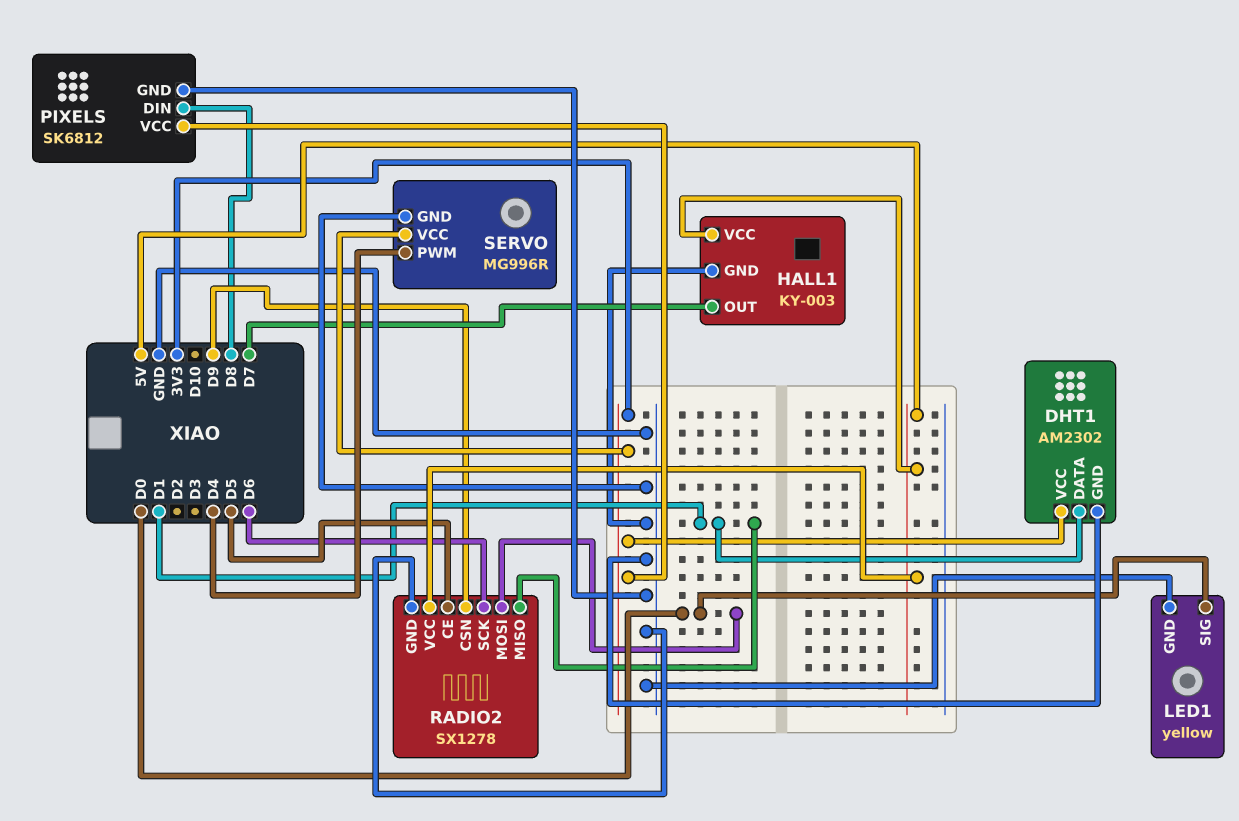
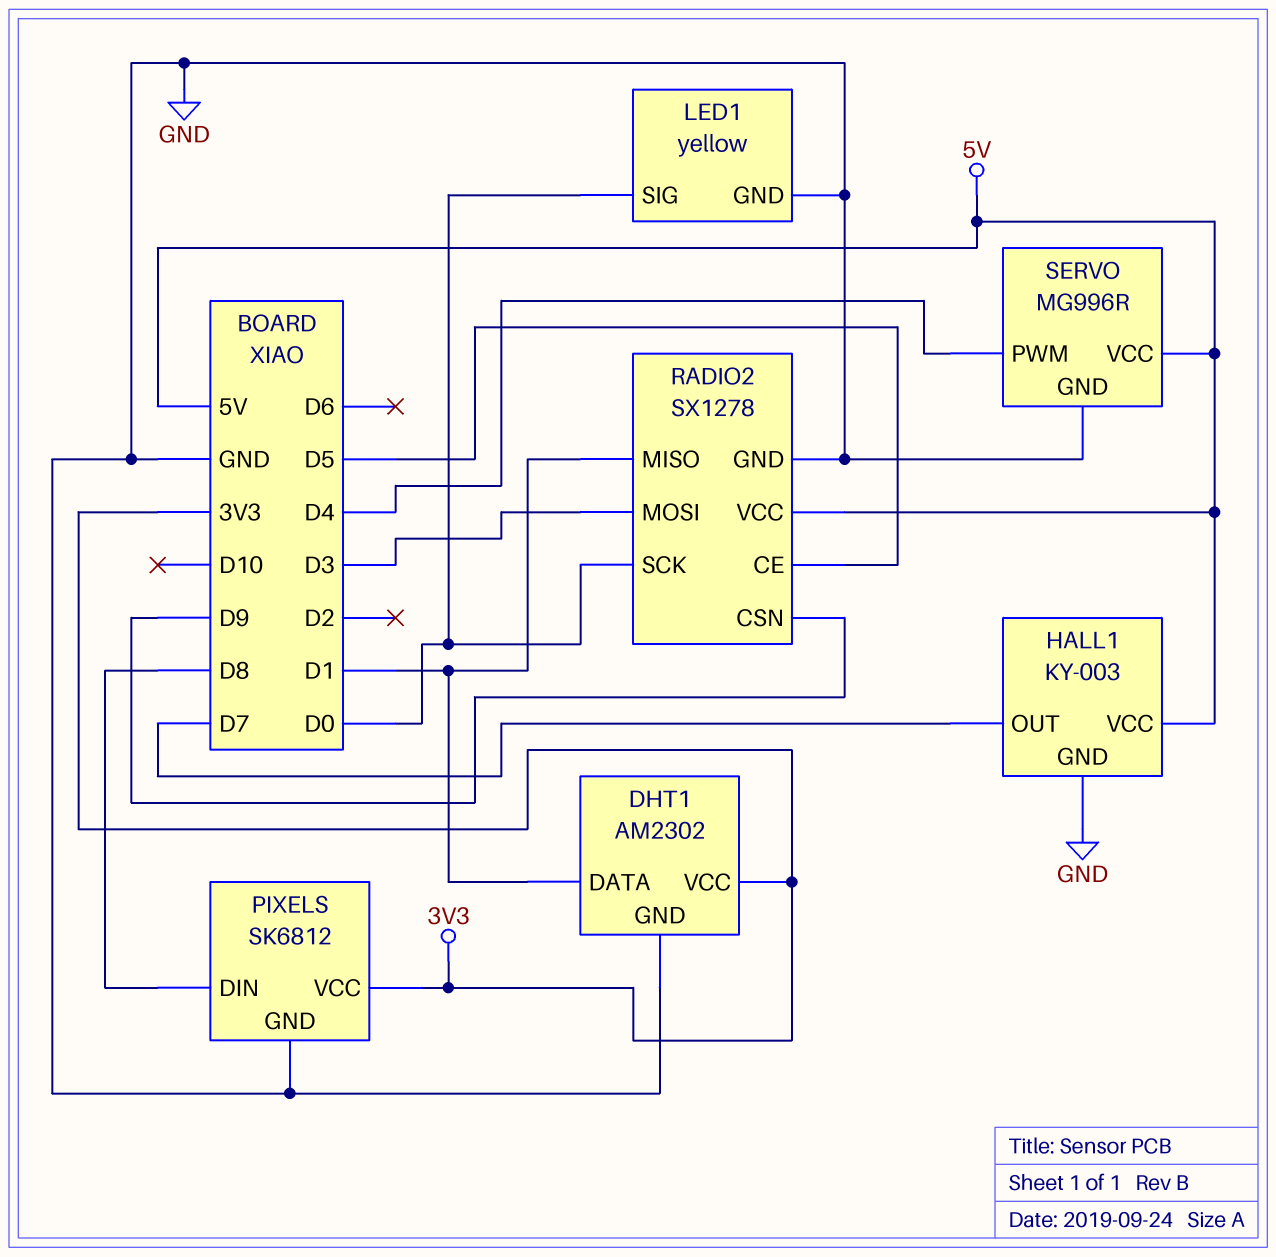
RADIO2 pin MOSI: D0 -> D3
RADIO2 pin SCK: D6 -> D0
SERVO pin VCC: 3V3 -> 5V

